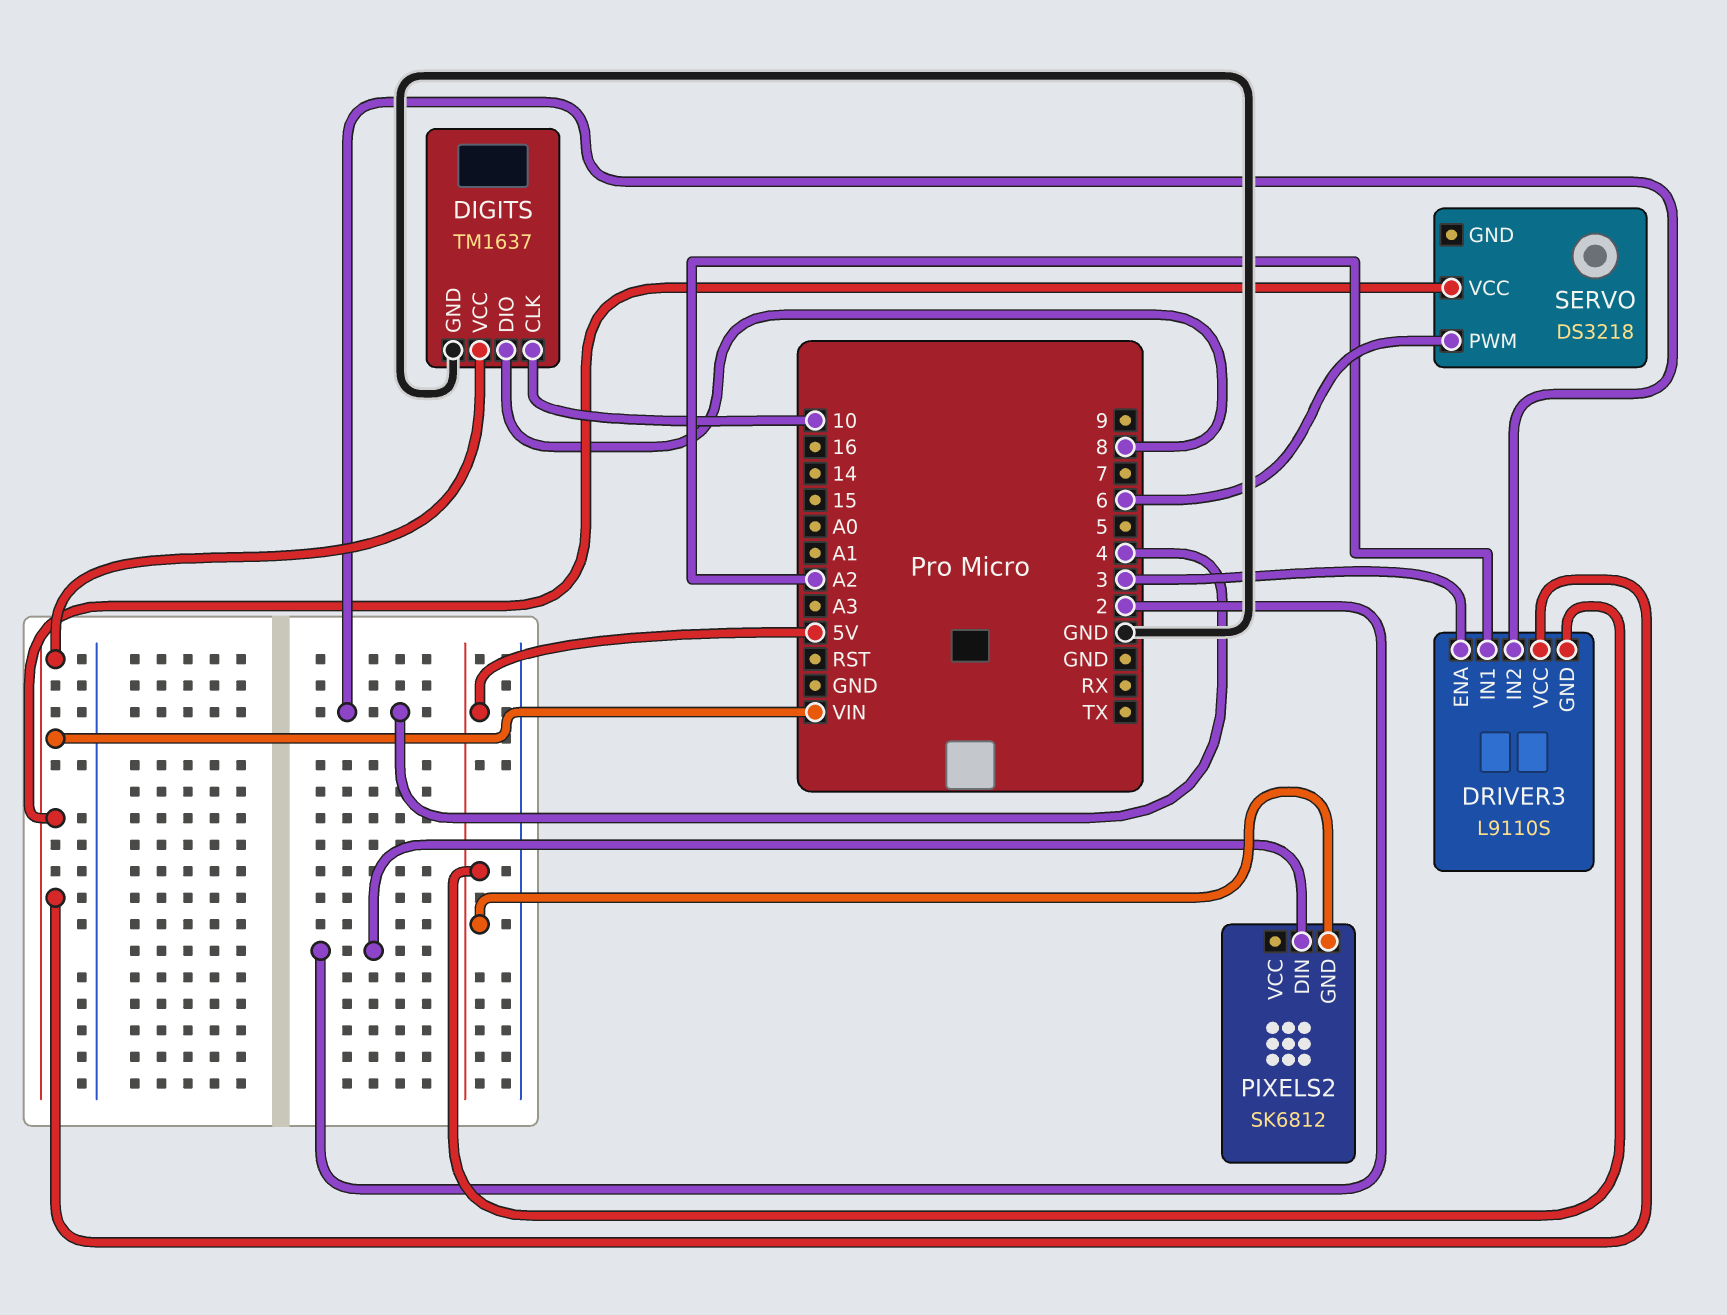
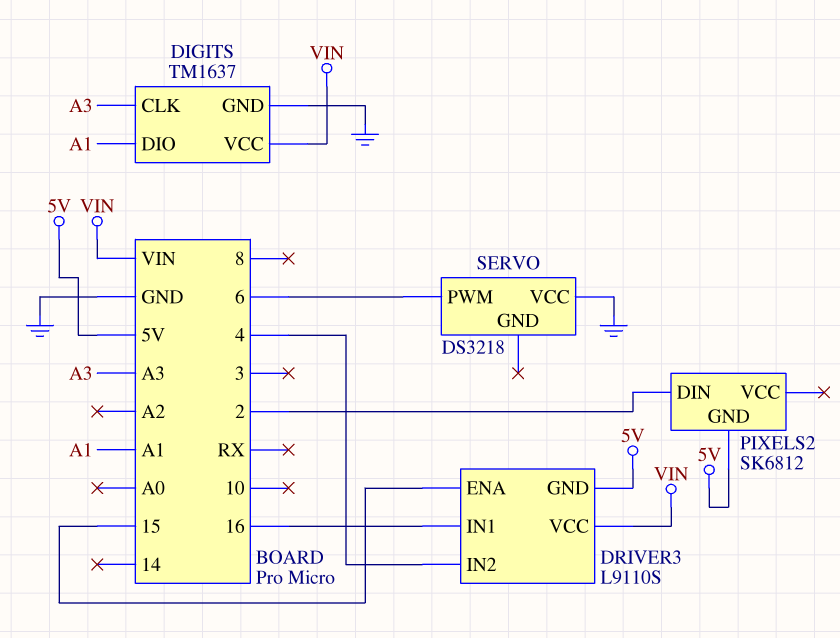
DIGITS pin CLK: 10 -> A3
DIGITS pin DIO: 8 -> A1
DRIVER3 pin ENA: 3 -> 15
DRIVER3 pin IN1: A2 -> 16
SERVO pin VCC: VIN -> GND

